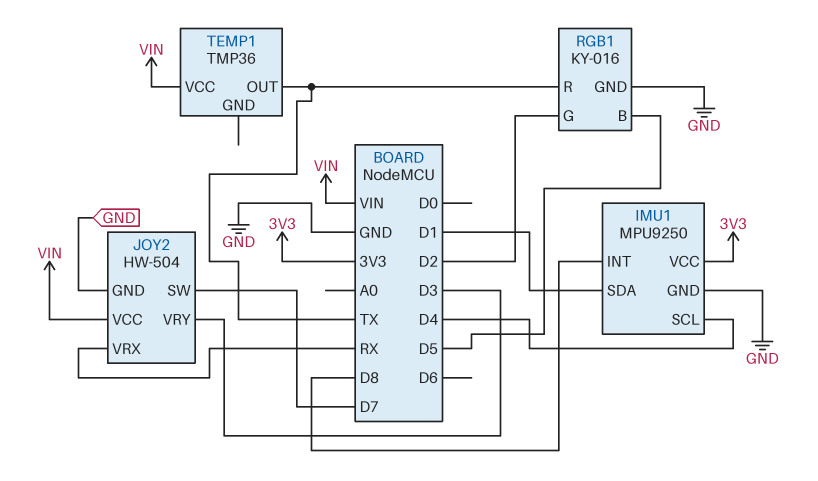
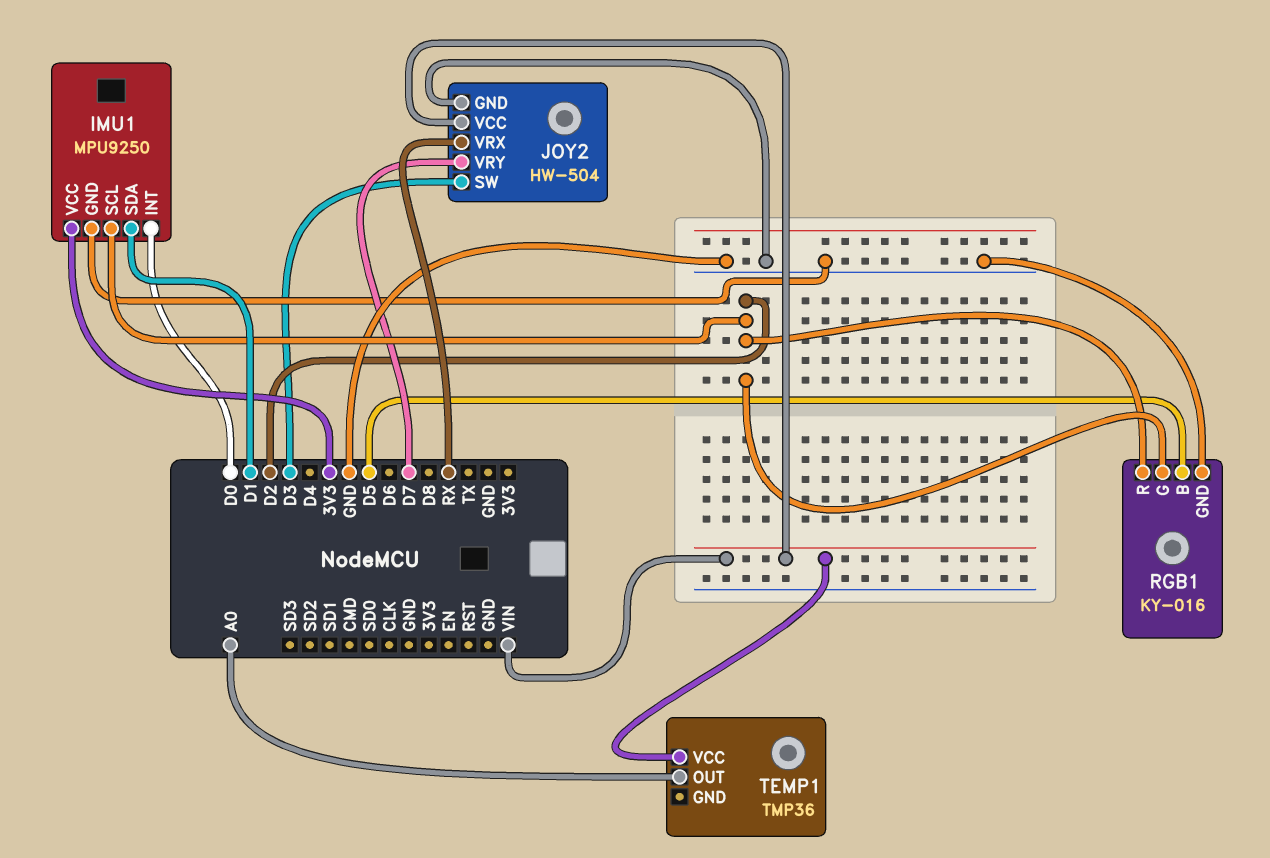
IMU1 pin INT: D8 -> D0
IMU1 pin SCL: D4 -> D2
JOY2 pin SW: D7 -> D3
JOY2 pin VRY: D3 -> D7
RGB1 pin R: TX -> D2
TEMP1 pin OUT: TX -> A0

